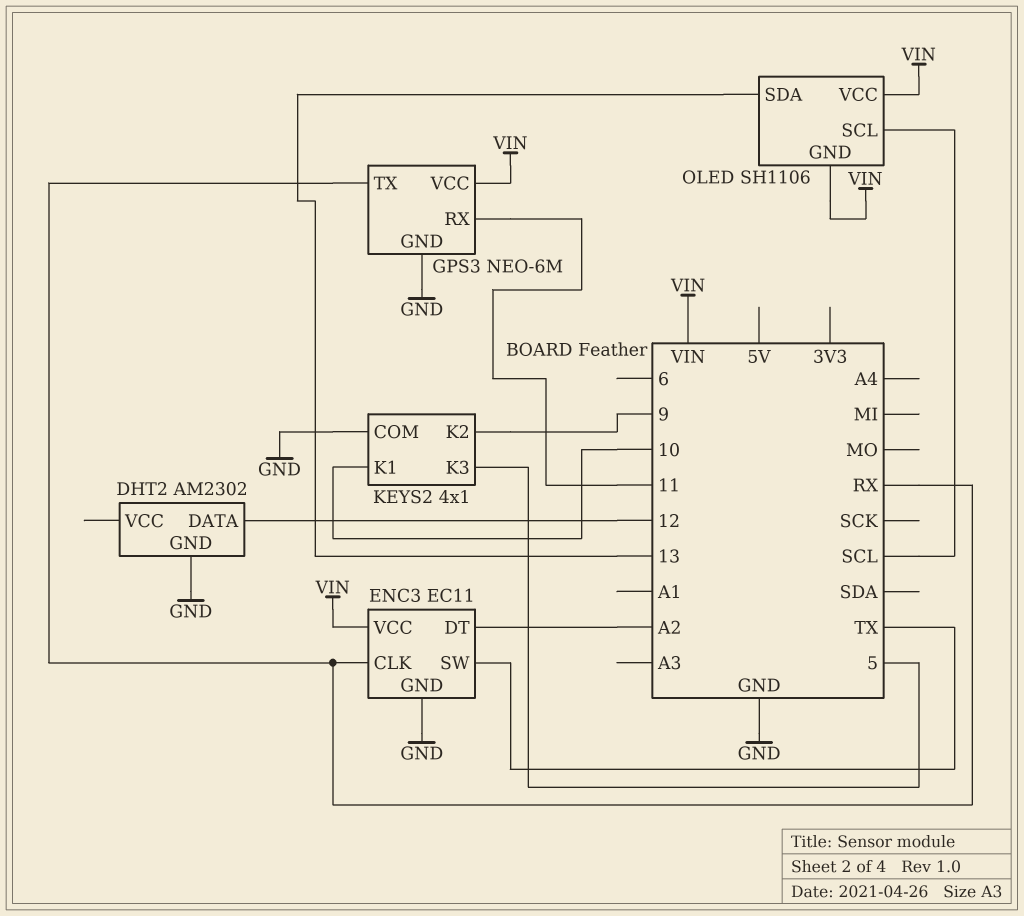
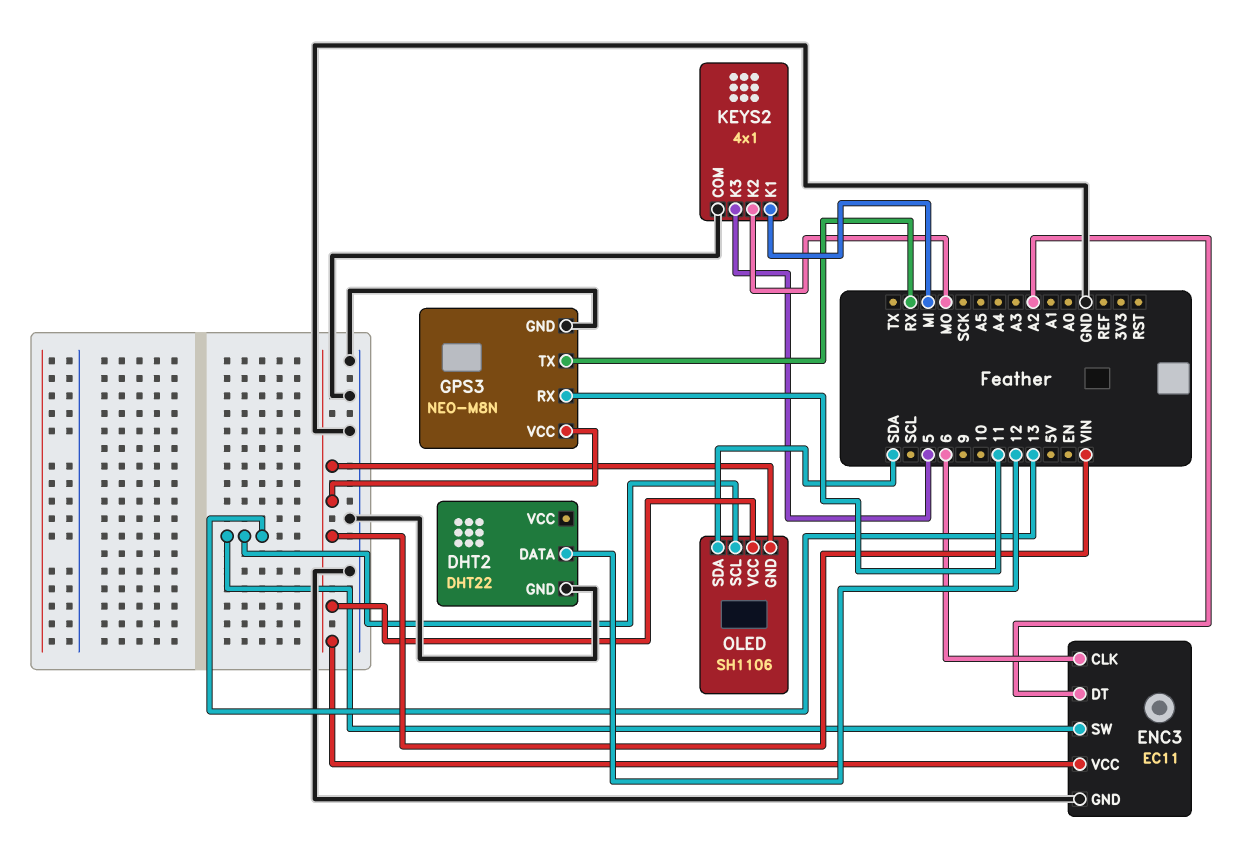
DHT2: AM2302 -> DHT22
ENC3 pin CLK: RX -> 6
ENC3 pin SW: TX -> 13
GPS3: NEO-6M -> NEO-M8N
KEYS2 pin K1: 10 -> MI
KEYS2 pin K2: 9 -> MO
OLED pin SCL: SCL -> 13
OLED pin SDA: 13 -> SDA

